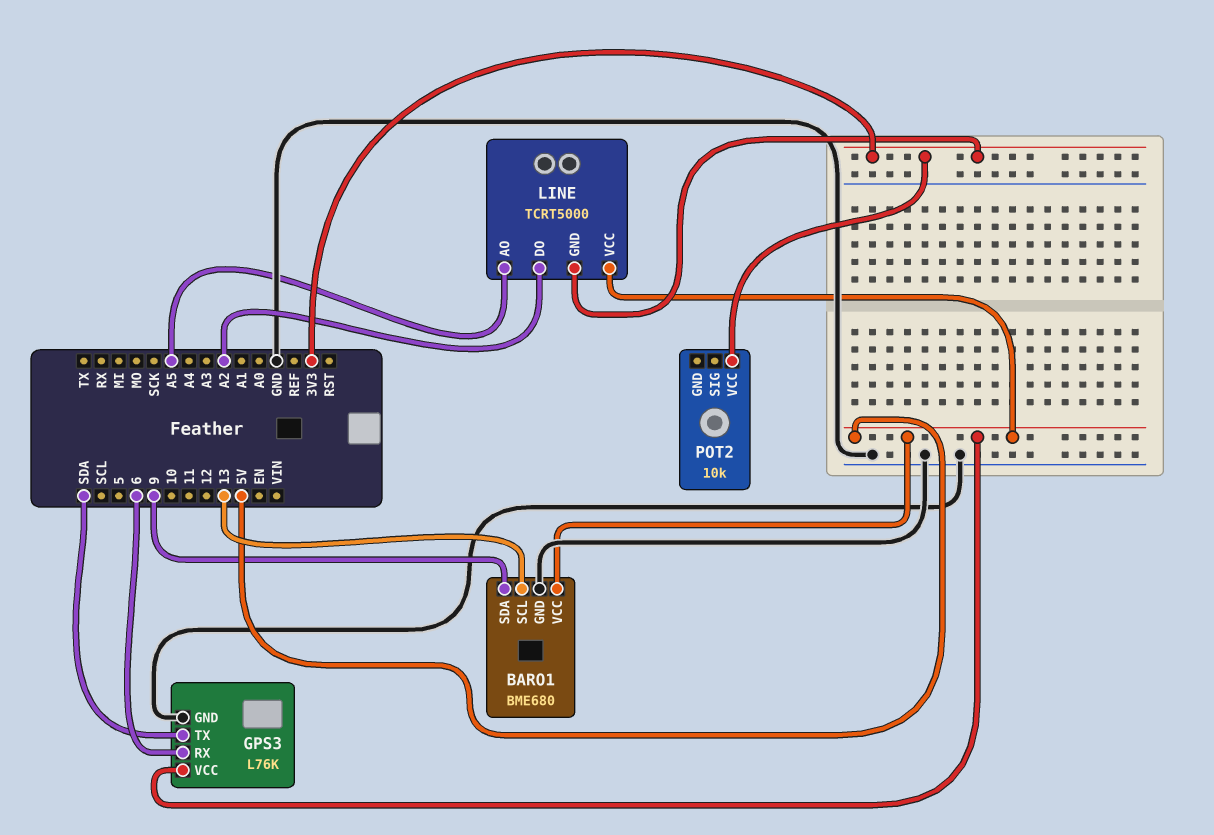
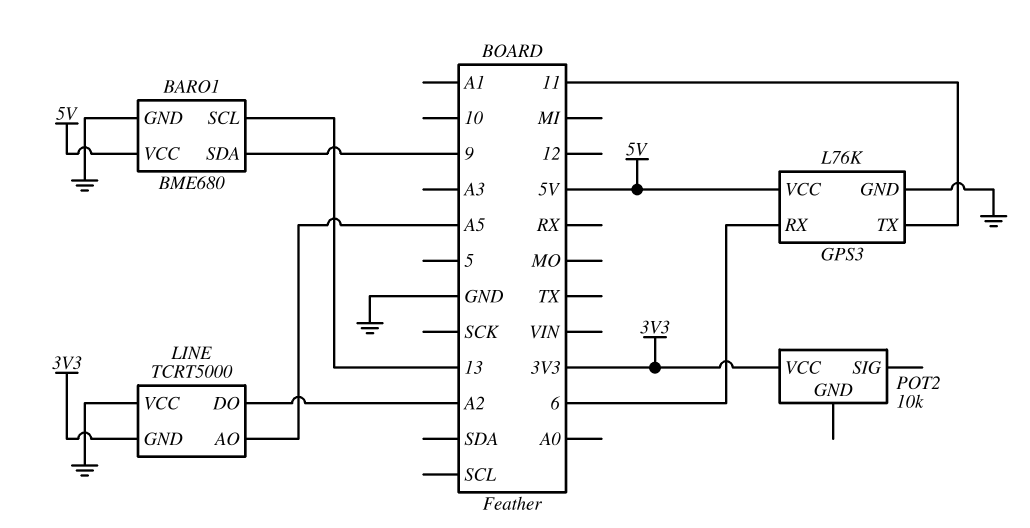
GPS3 pin TX: SDA -> 11
LINE pin VCC: 5V -> GND

